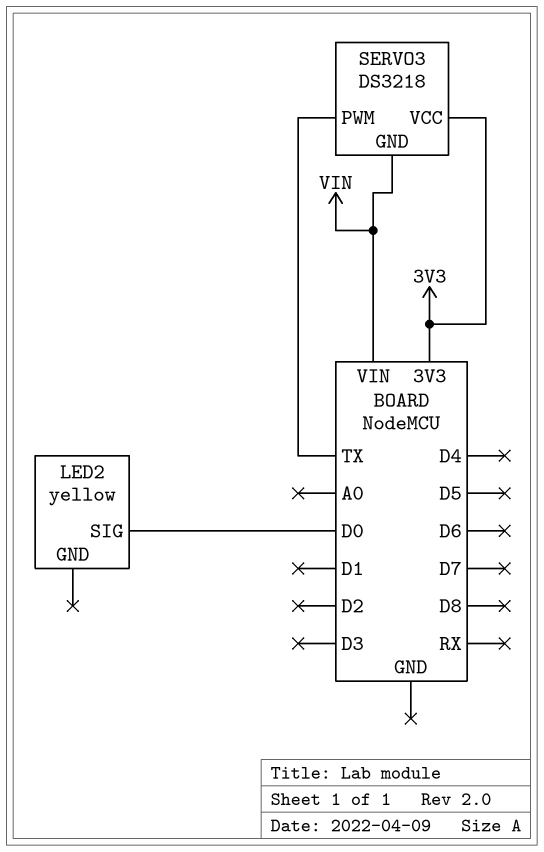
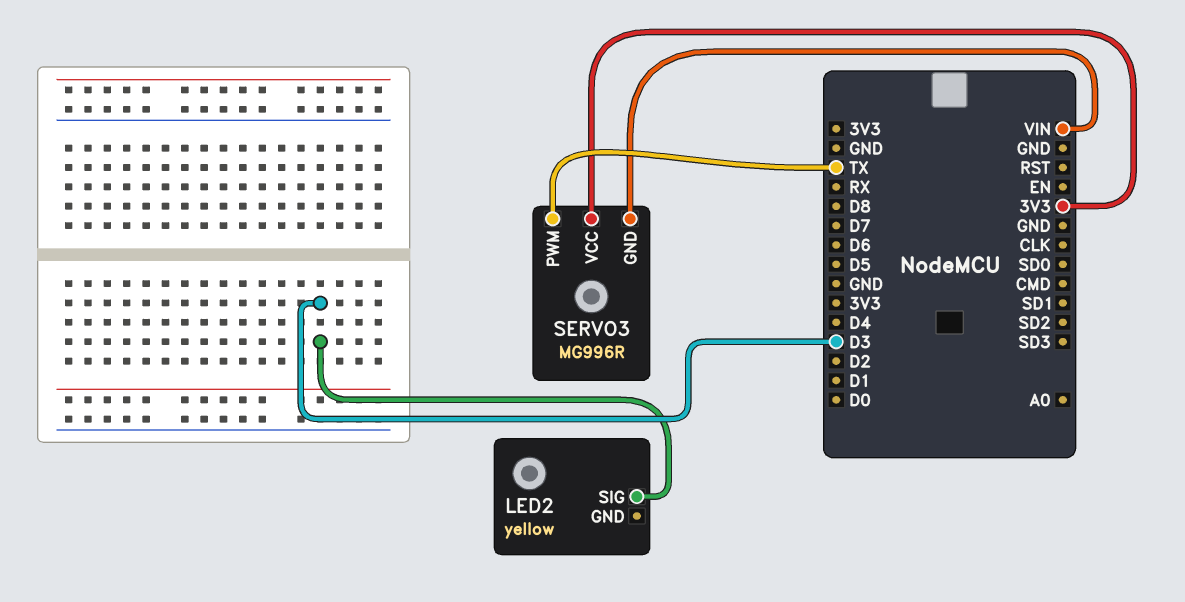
LED2 pin SIG: D0 -> D3
SERVO3: DS3218 -> MG996R

